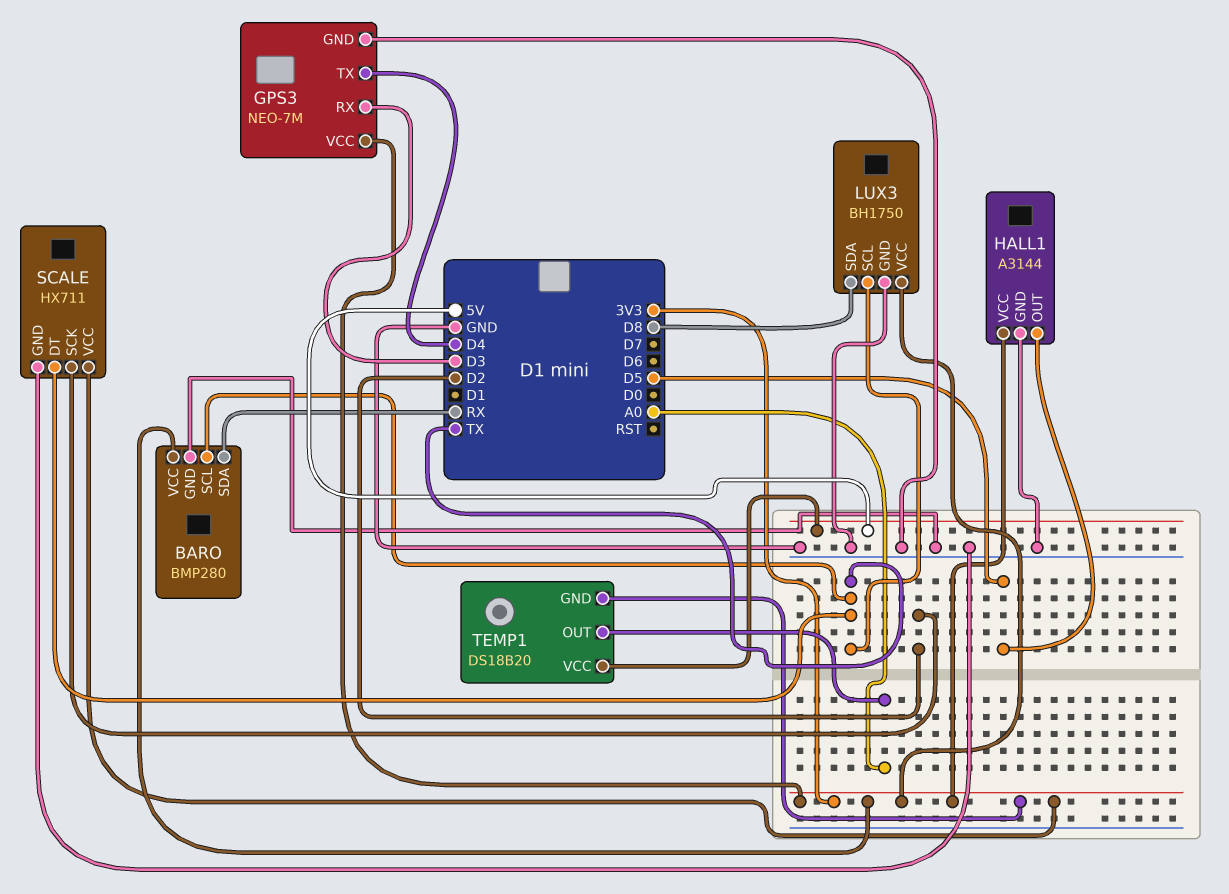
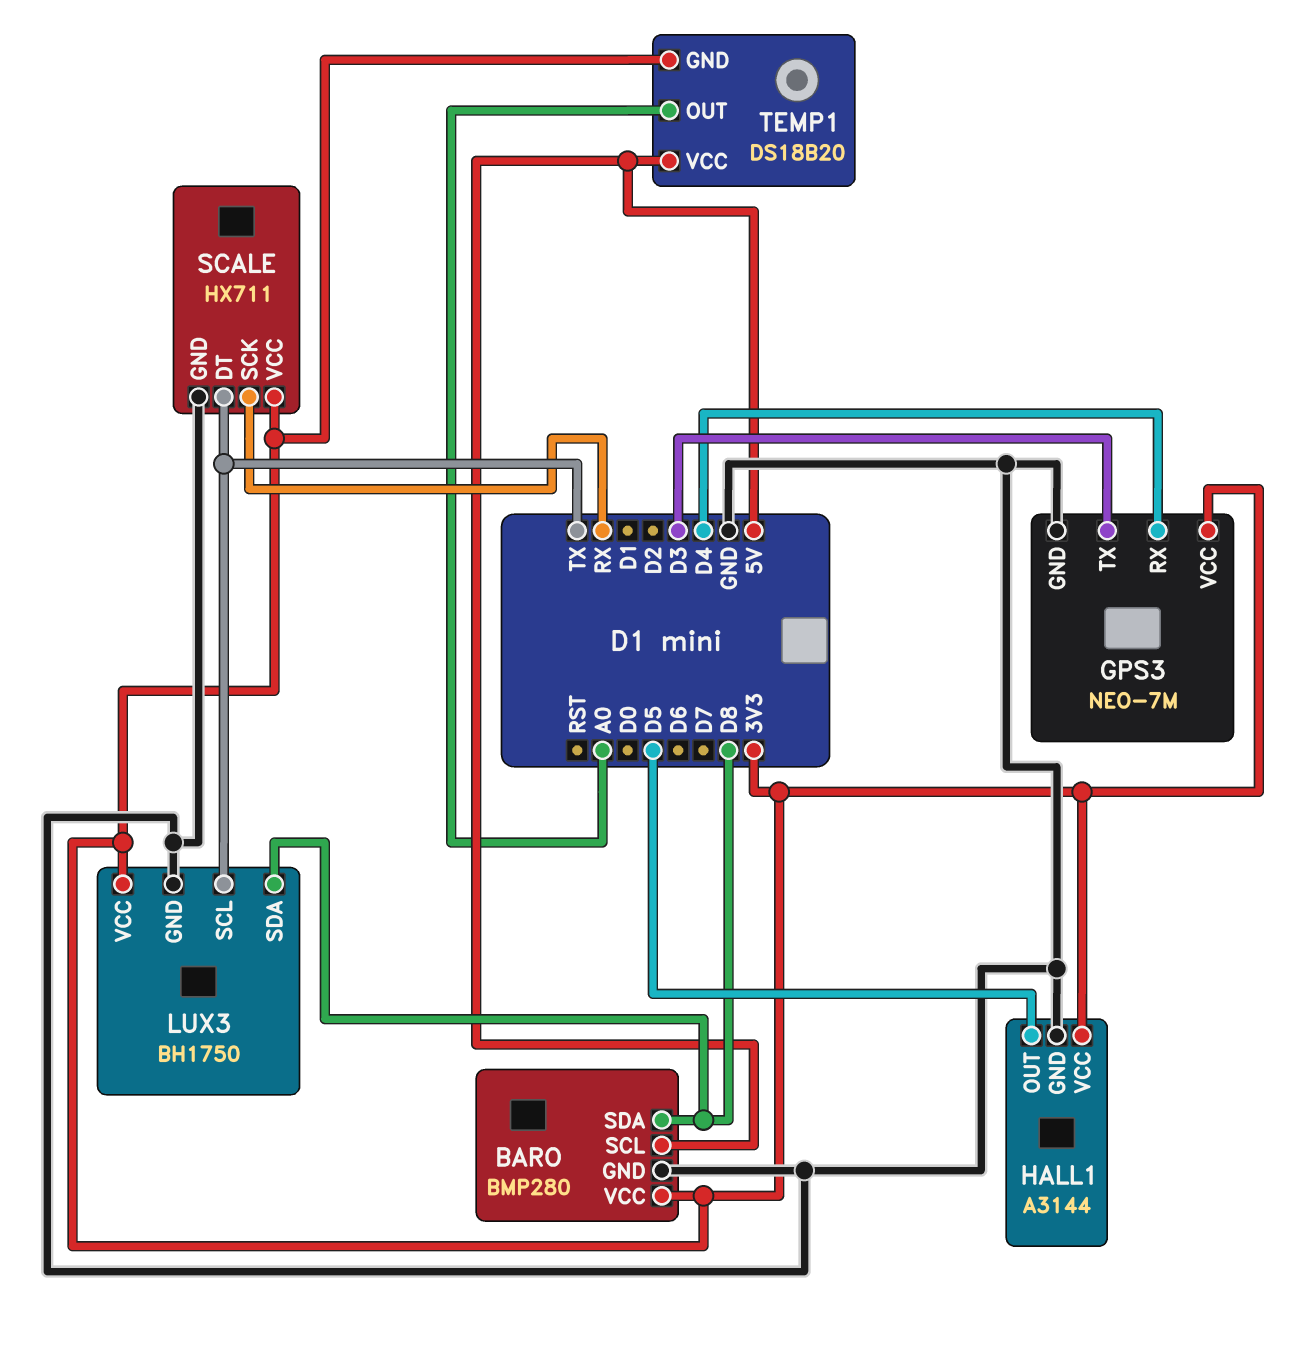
BARO pin SCL: TX -> 5V
BARO pin SDA: RX -> D8
GPS3 pin RX: D3 -> D4
GPS3 pin TX: D4 -> D3
SCALE pin SCK: D2 -> RX

